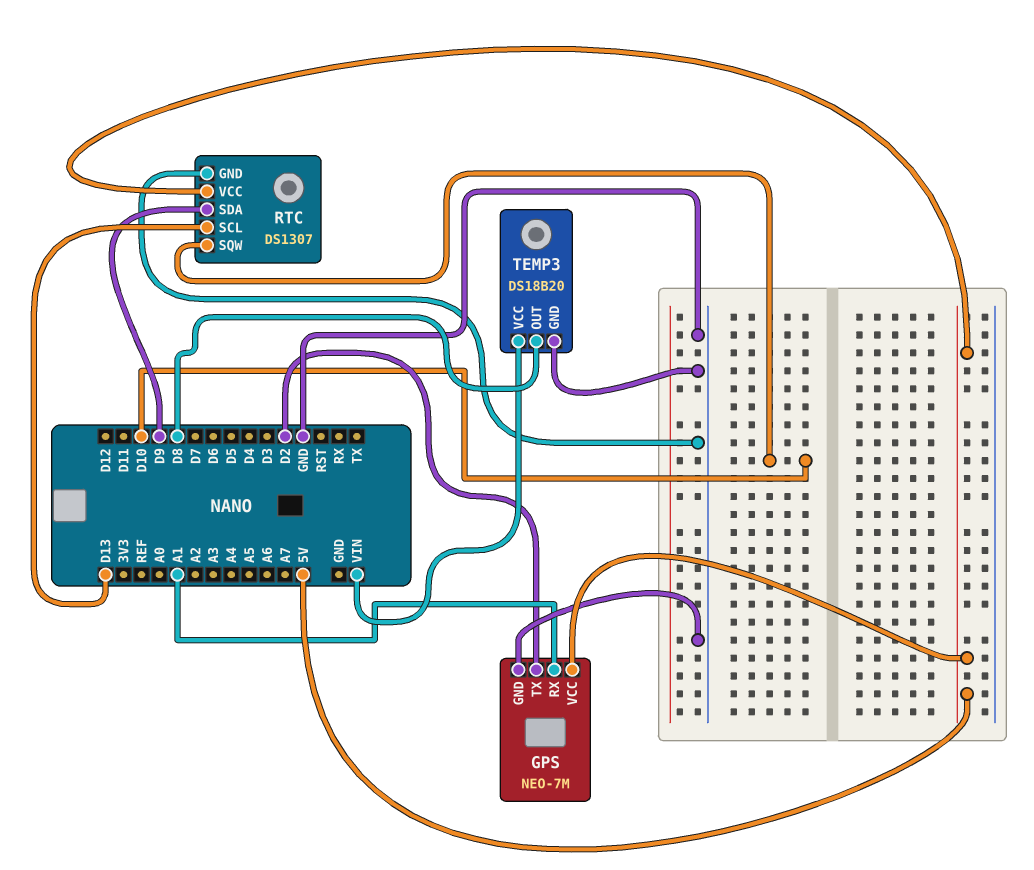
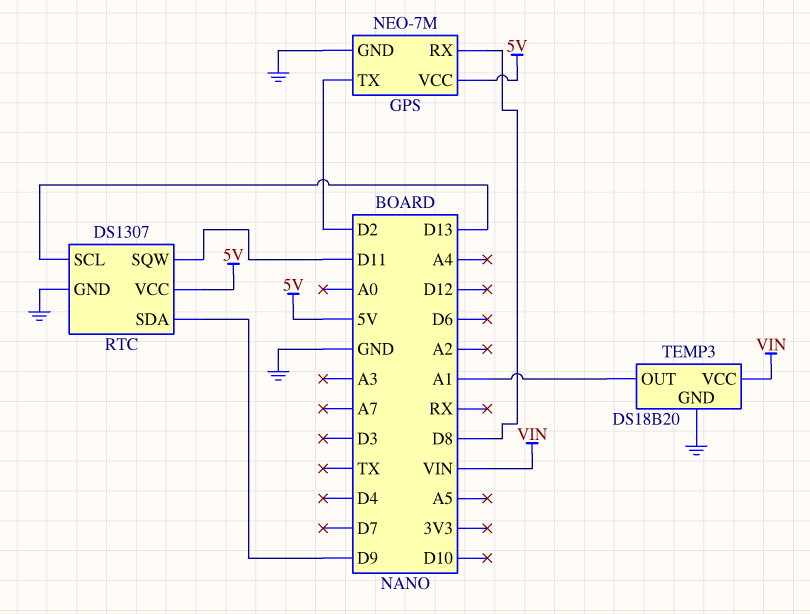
GPS pin RX: A1 -> D8
RTC pin SQW: D10 -> D11
TEMP3 pin OUT: D8 -> A1

